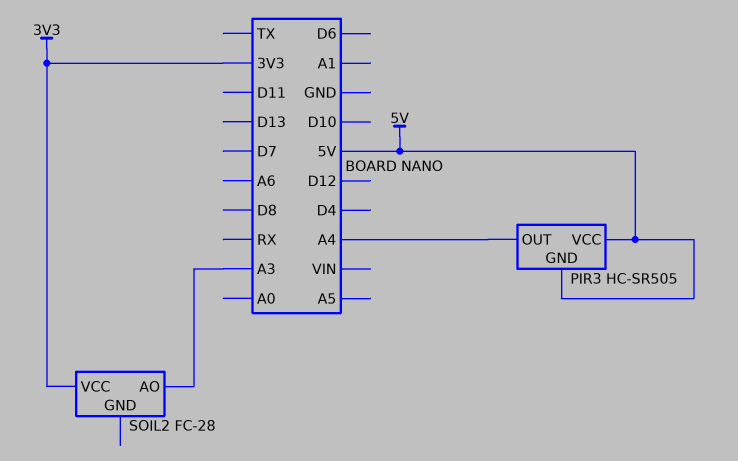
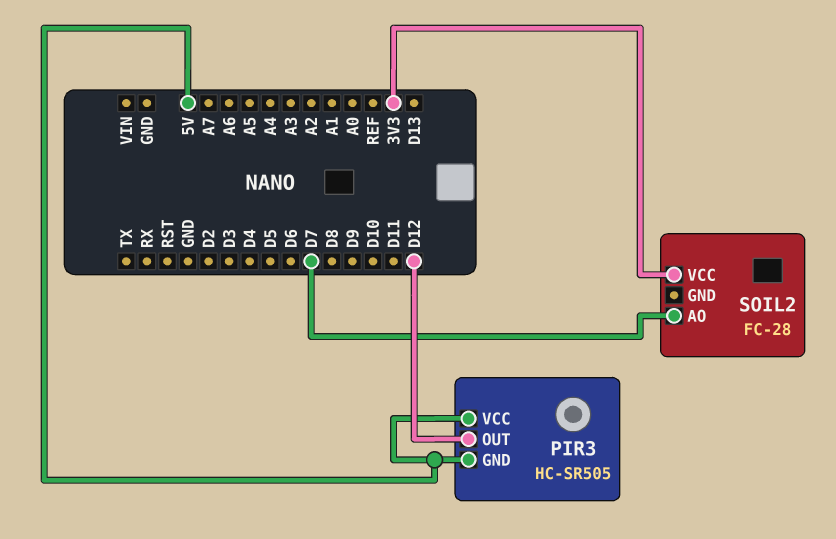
PIR3 pin OUT: A4 -> D12
SOIL2 pin AO: A3 -> D7

